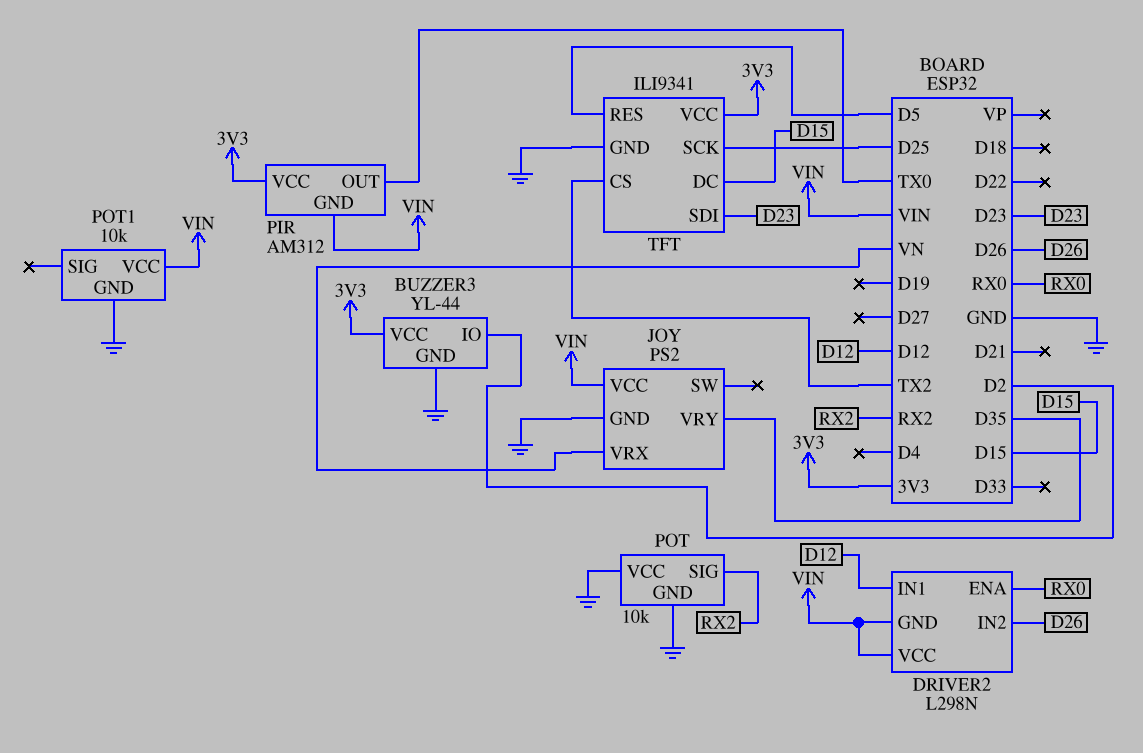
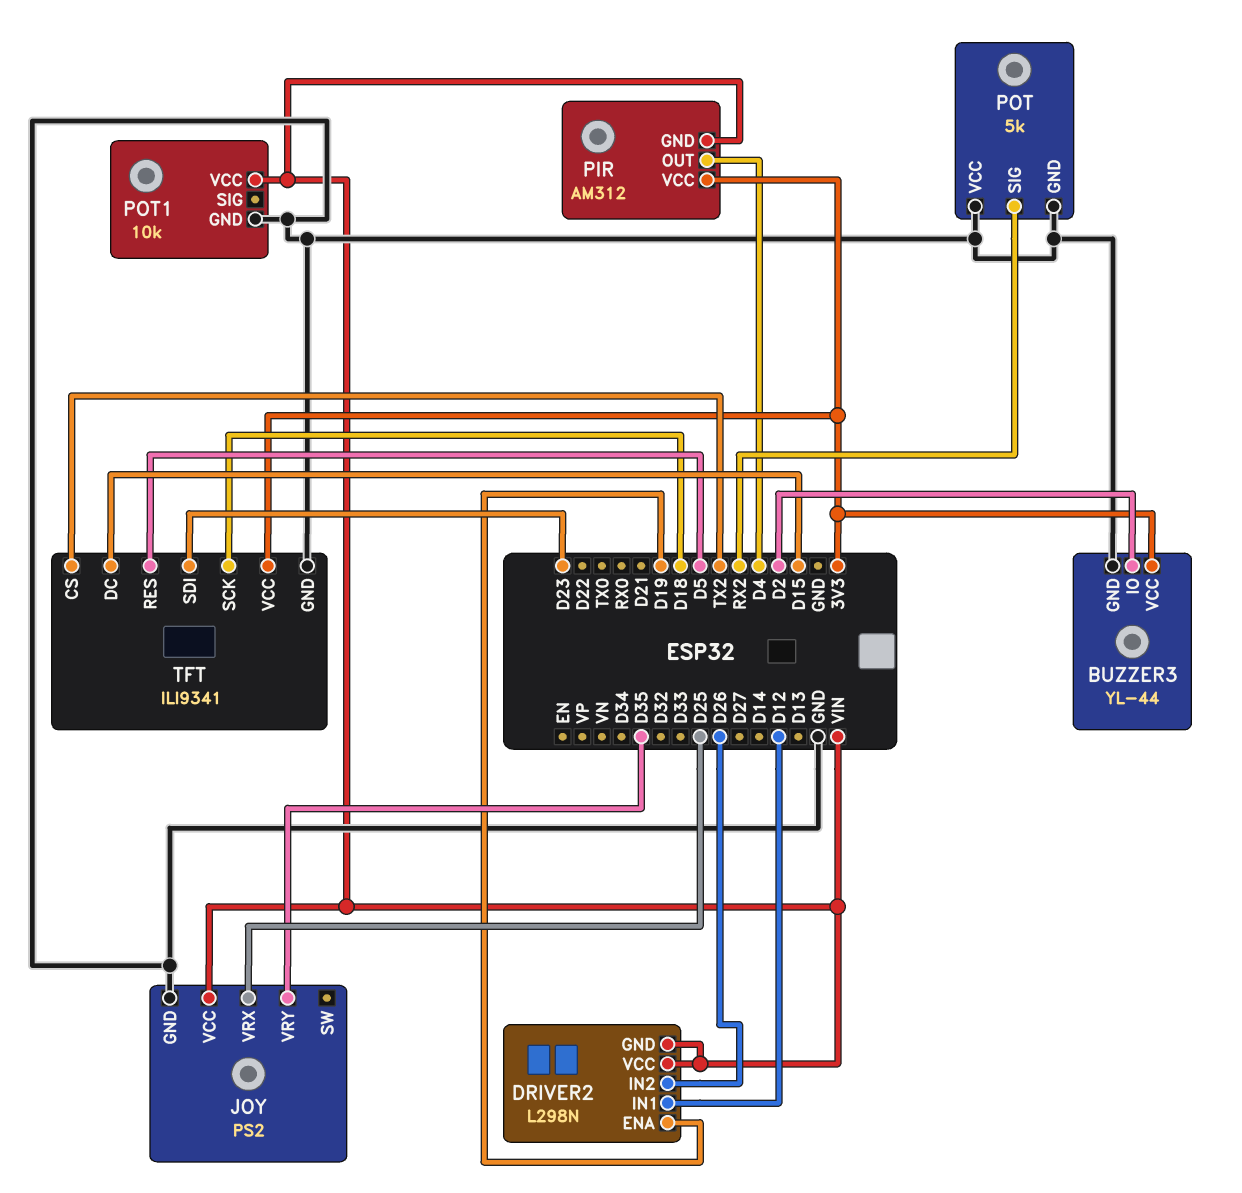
DRIVER2 pin ENA: RX0 -> D19
JOY pin VRX: VN -> D25
PIR pin OUT: TX0 -> D4
POT: 10k -> 5k
TFT pin SCK: D25 -> D18

